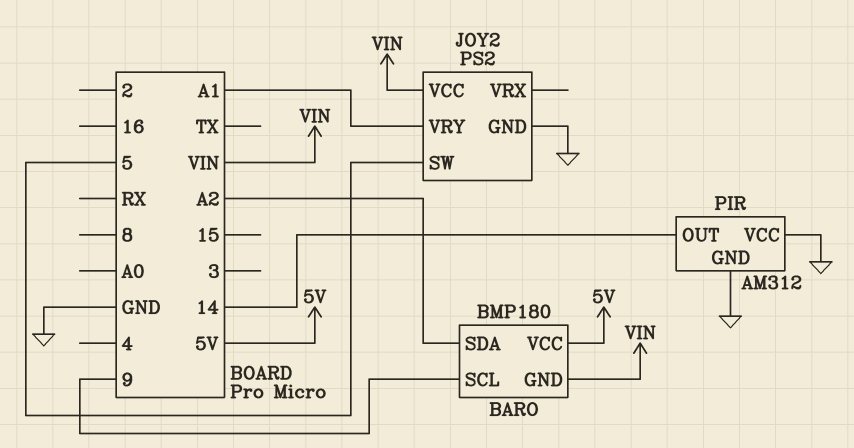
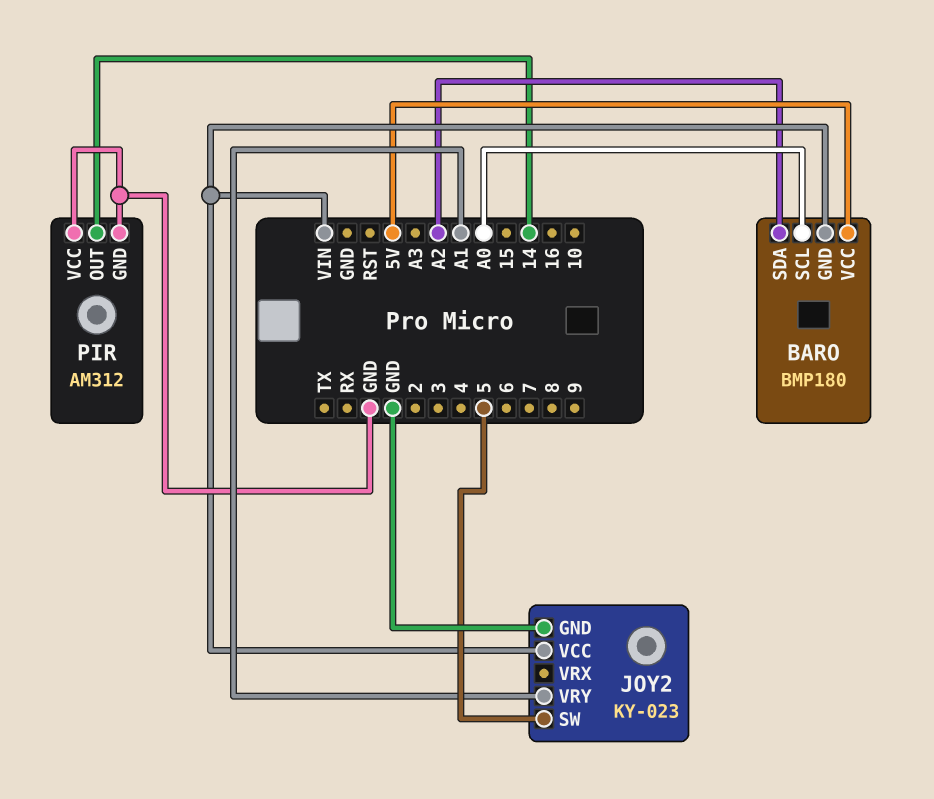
BARO pin SCL: 9 -> A0
JOY2: PS2 -> KY-023

